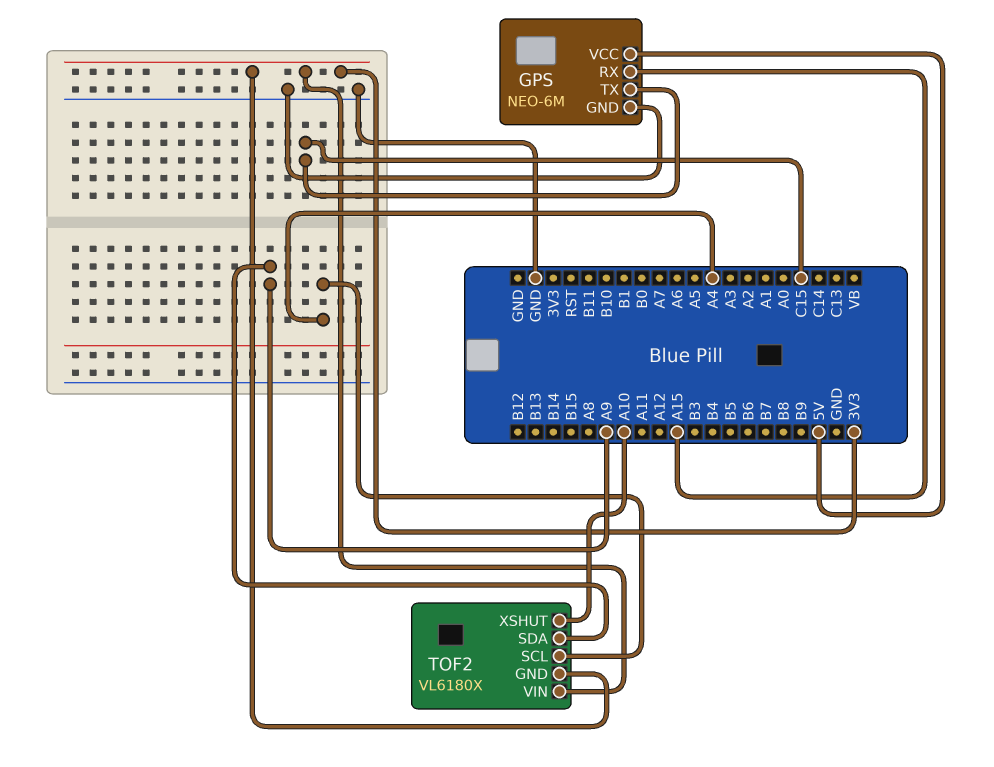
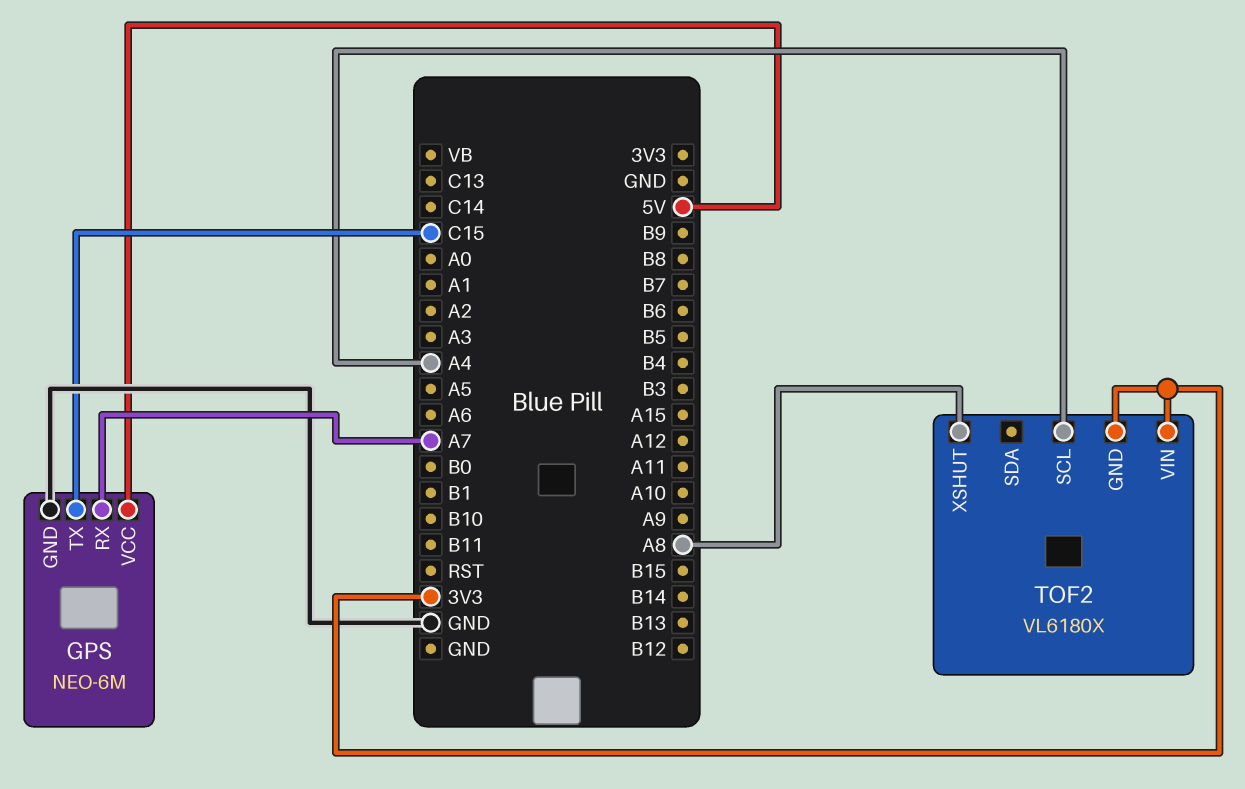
GPS pin RX: A15 -> A7
TOF2 pin SDA: A9 -> none
TOF2 pin XSHUT: A10 -> A8

